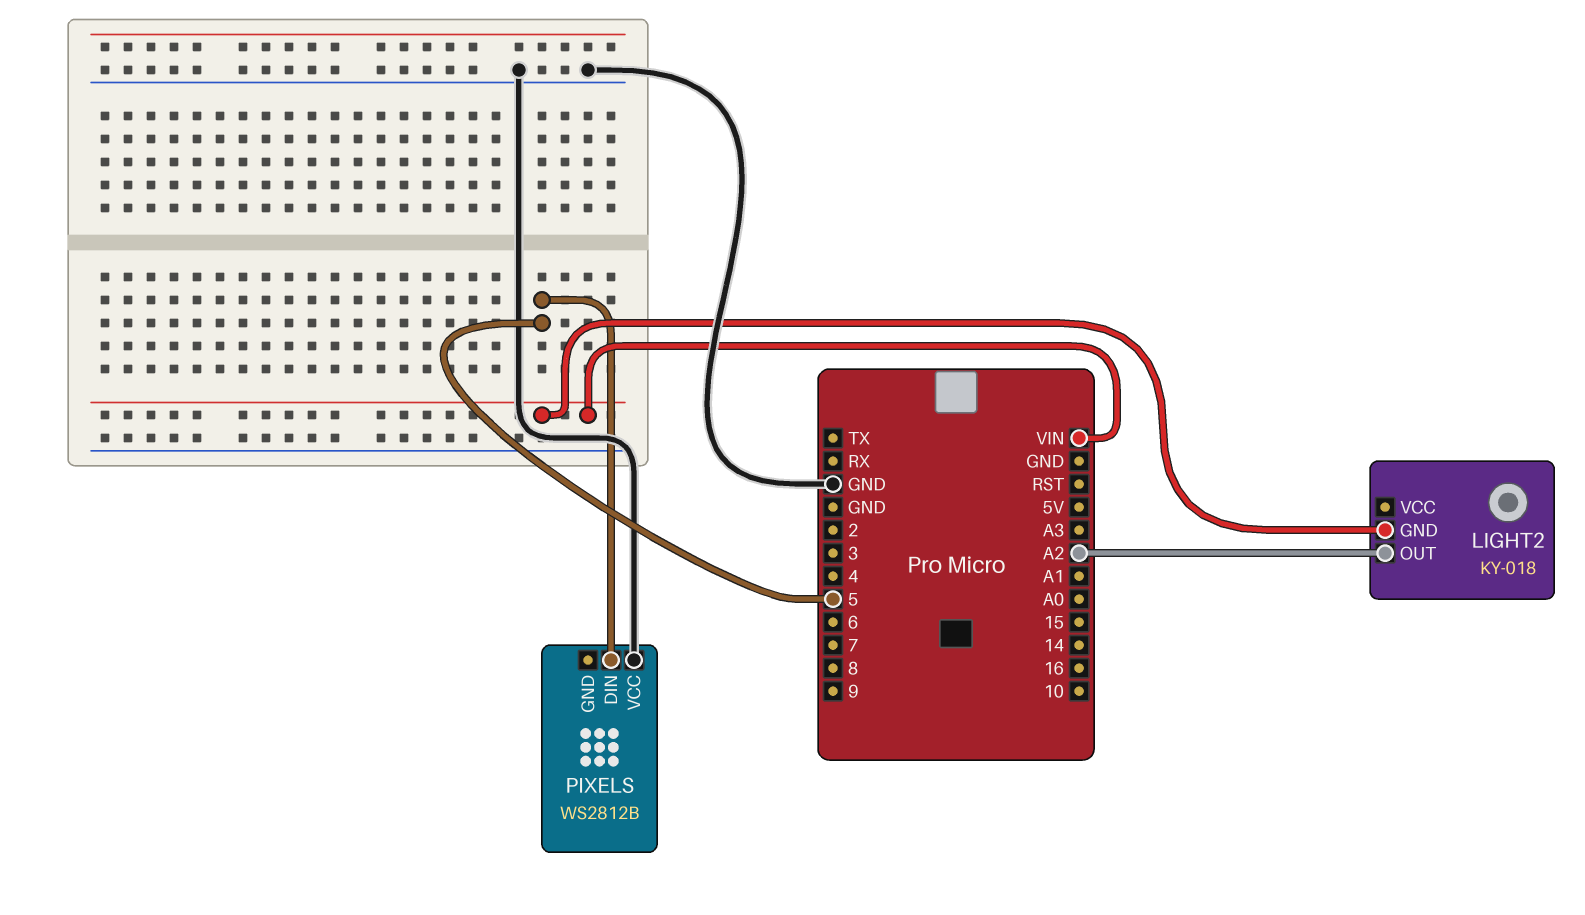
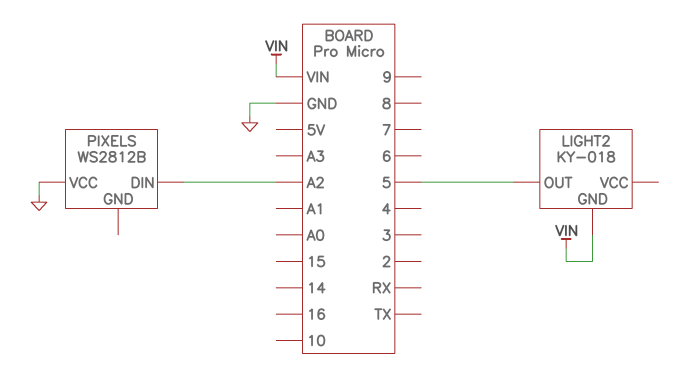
LIGHT2 pin OUT: A2 -> 5
PIXELS pin DIN: 5 -> A2

